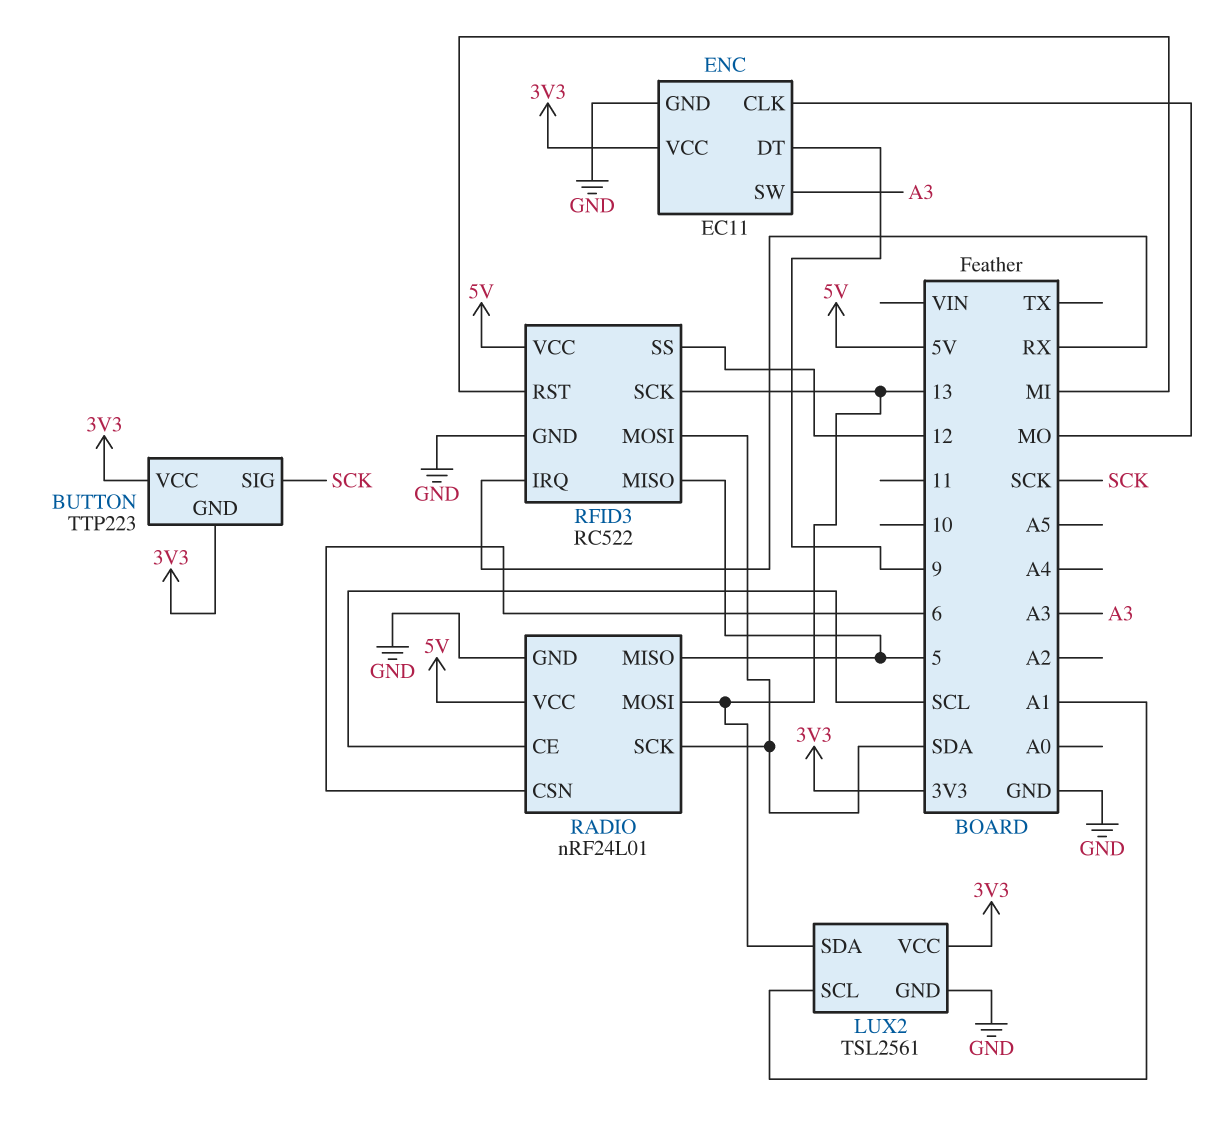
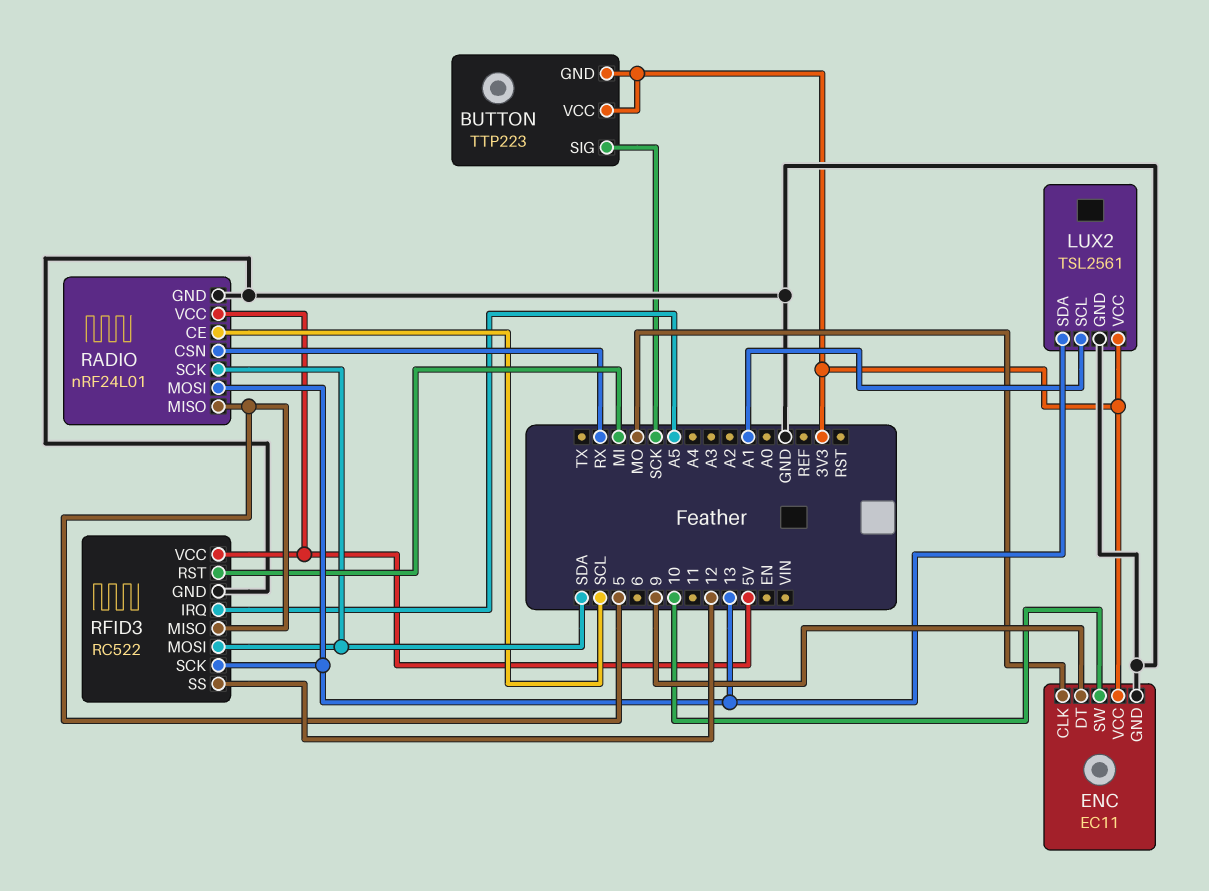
ENC pin SW: A3 -> 10
RADIO pin CSN: 6 -> RX
RFID3 pin IRQ: RX -> A5

